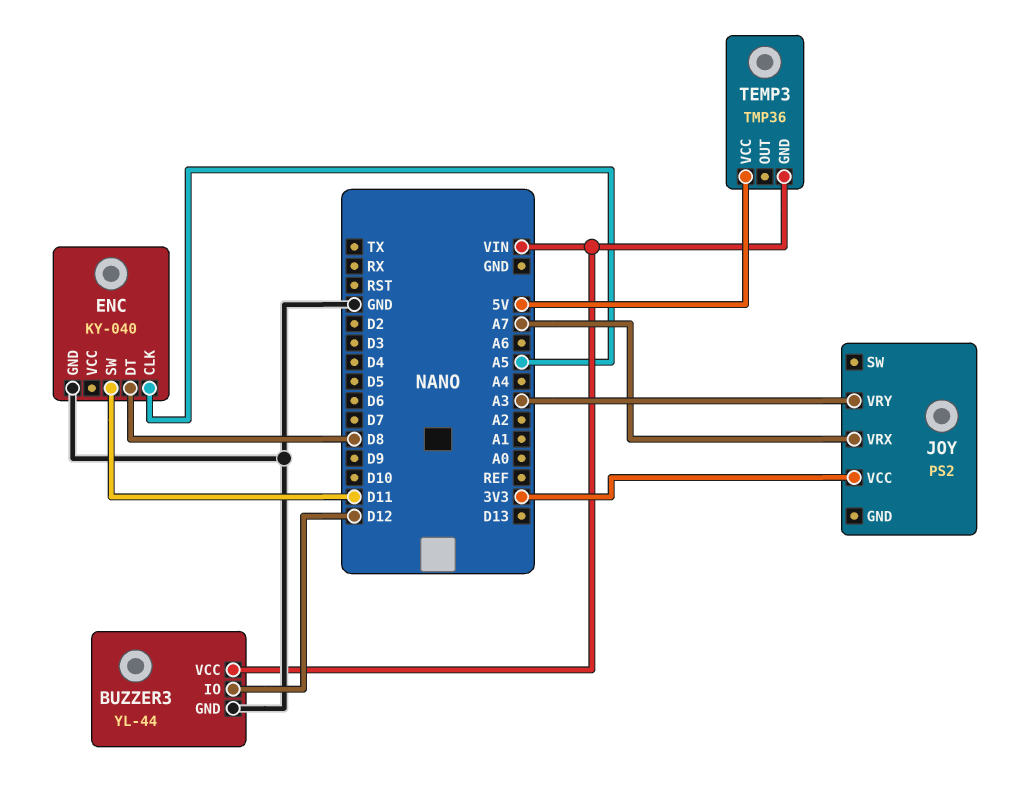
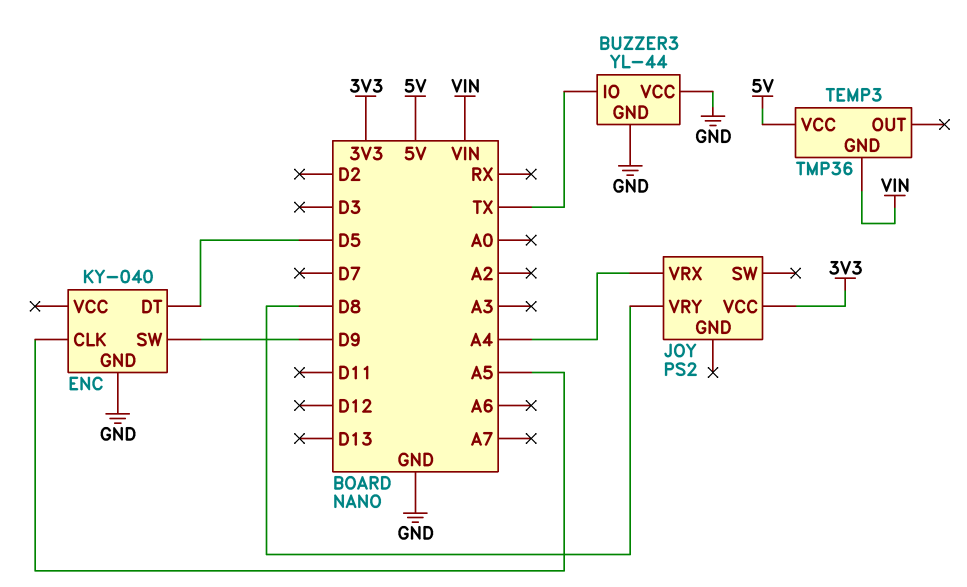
BUZZER3 pin IO: D12 -> TX
BUZZER3 pin VCC: VIN -> GND
ENC pin DT: D8 -> D5
ENC pin SW: D11 -> D9
JOY pin VRX: A7 -> A4
JOY pin VRY: A3 -> D8

